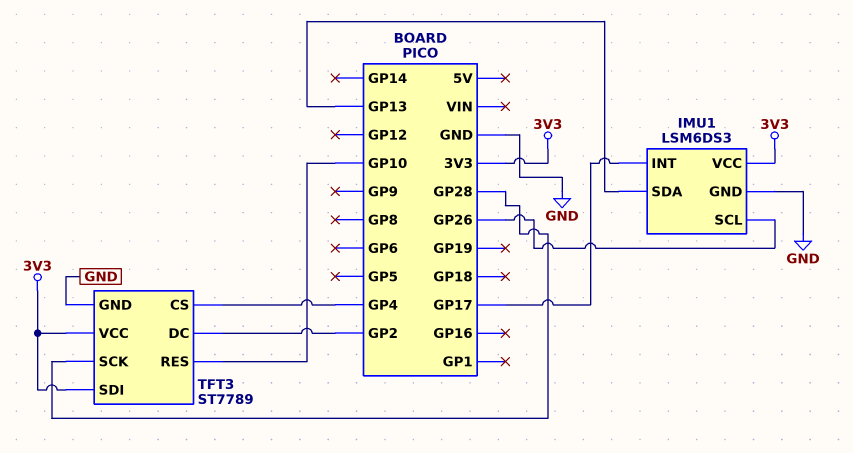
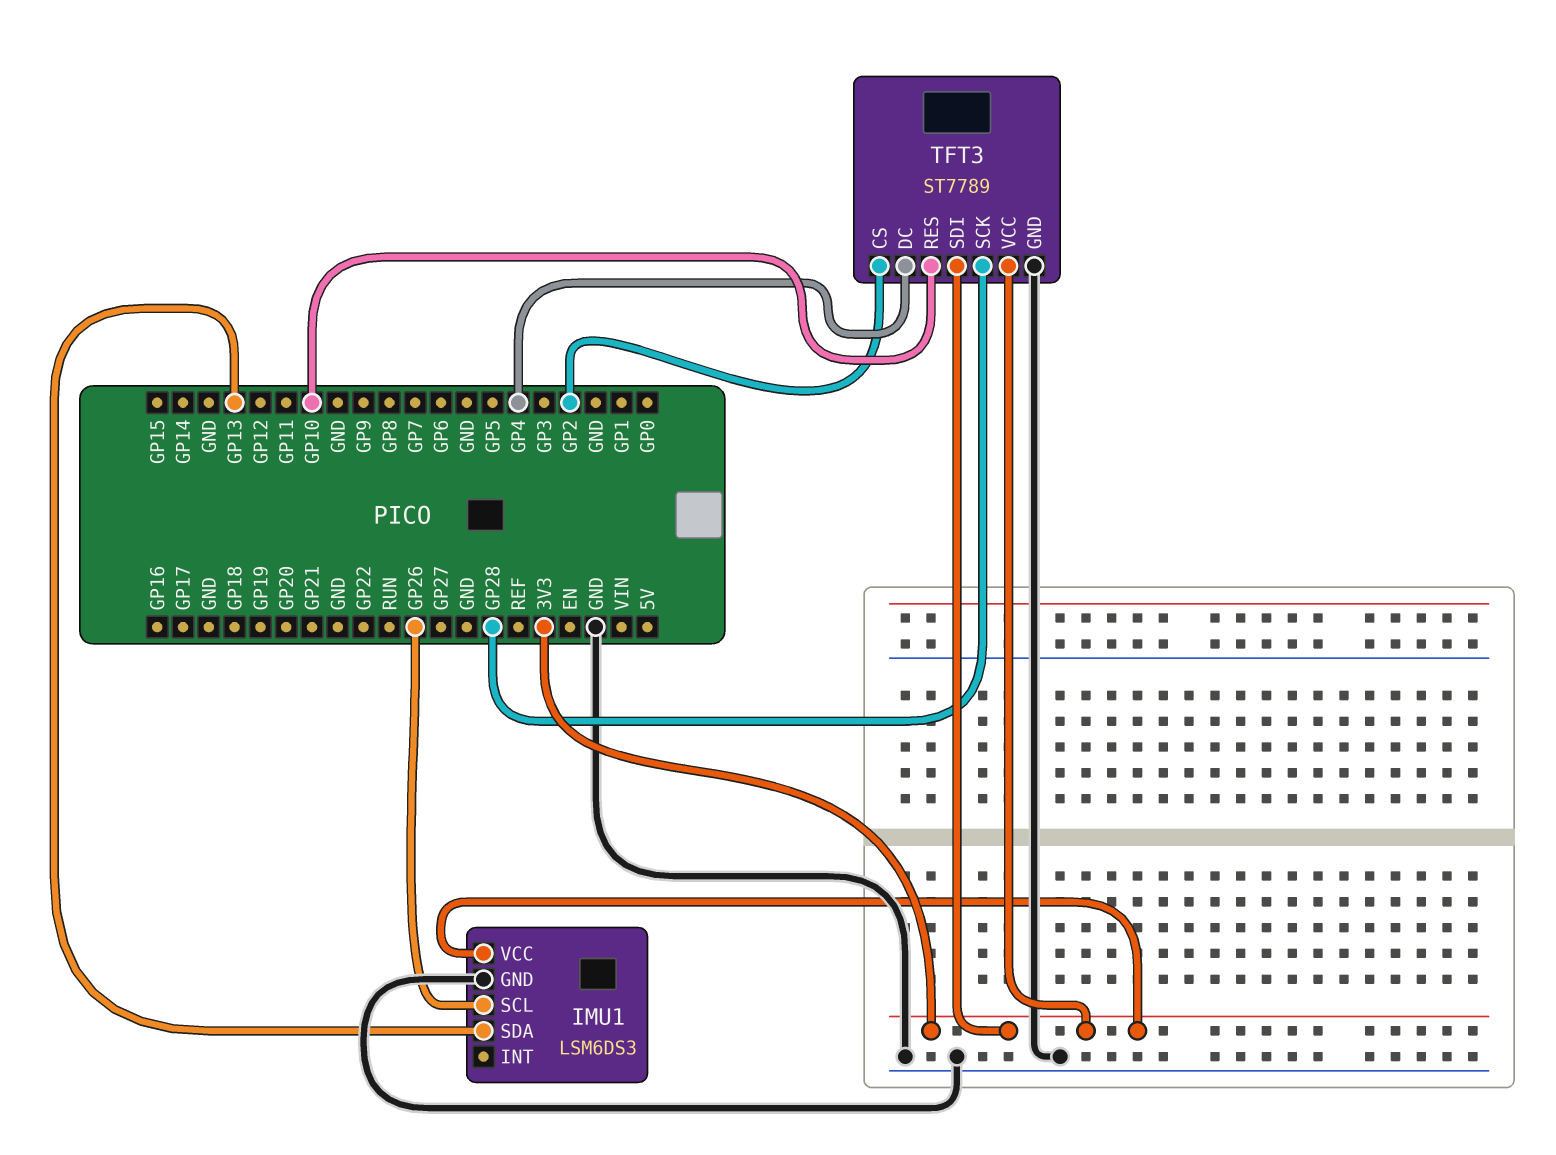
IMU1 pin INT: GP17 -> none
TFT3 pin CS: GP4 -> GP2
TFT3 pin DC: GP2 -> GP4

